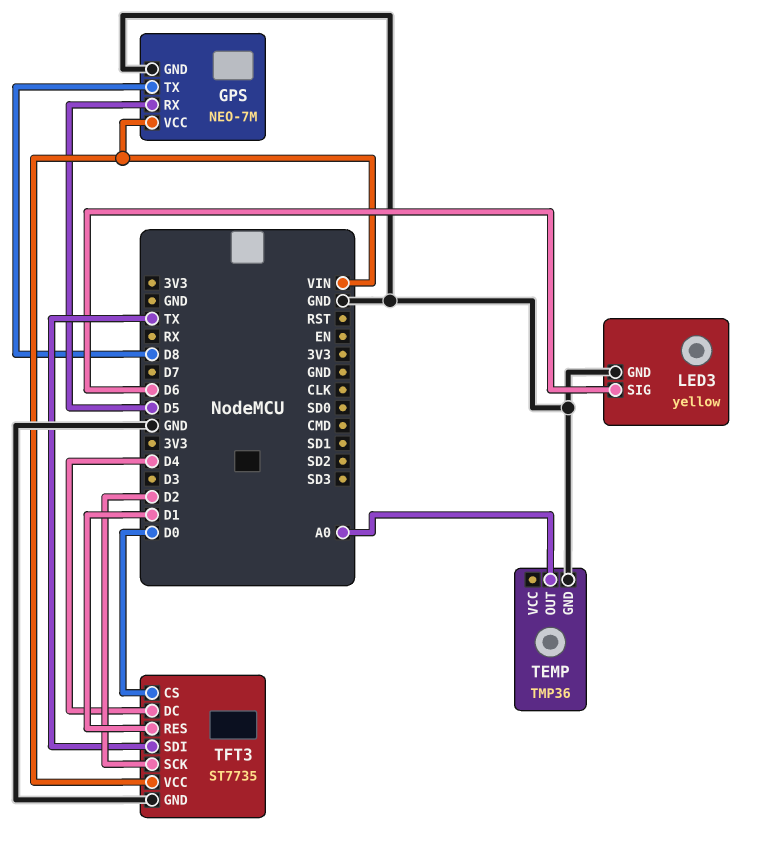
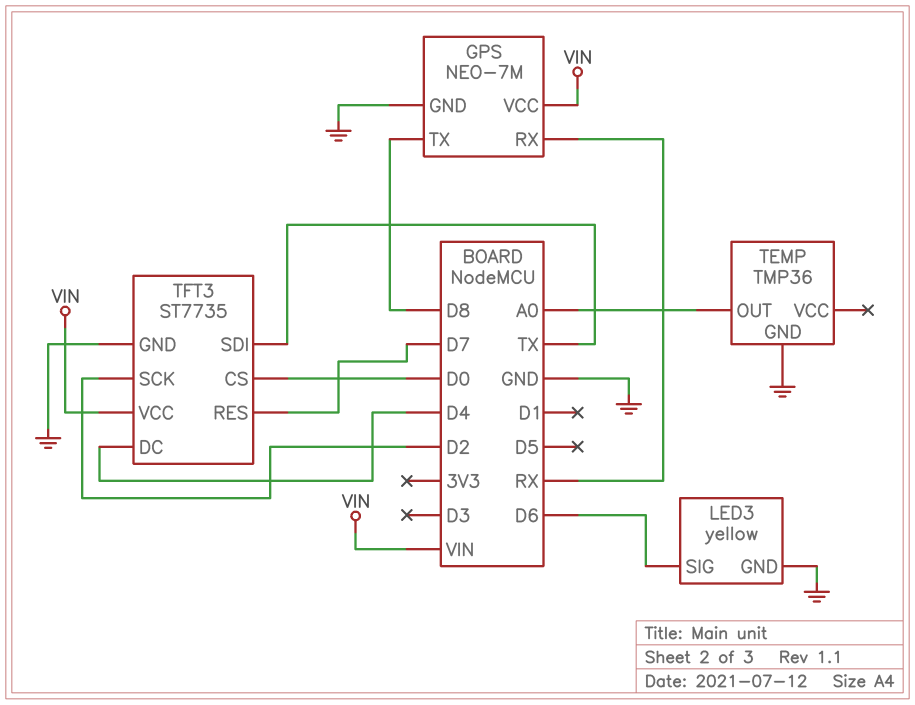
GPS pin RX: D5 -> RX
TFT3 pin RES: D1 -> D7

